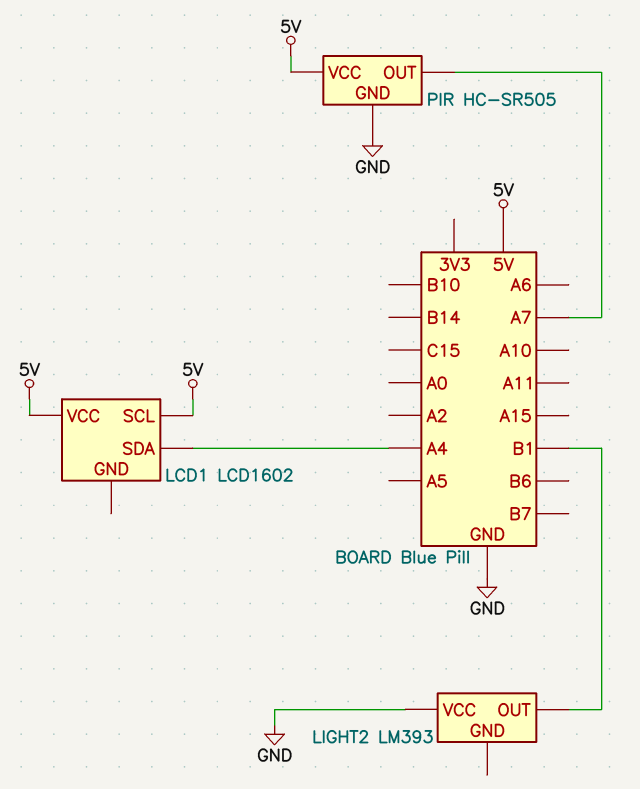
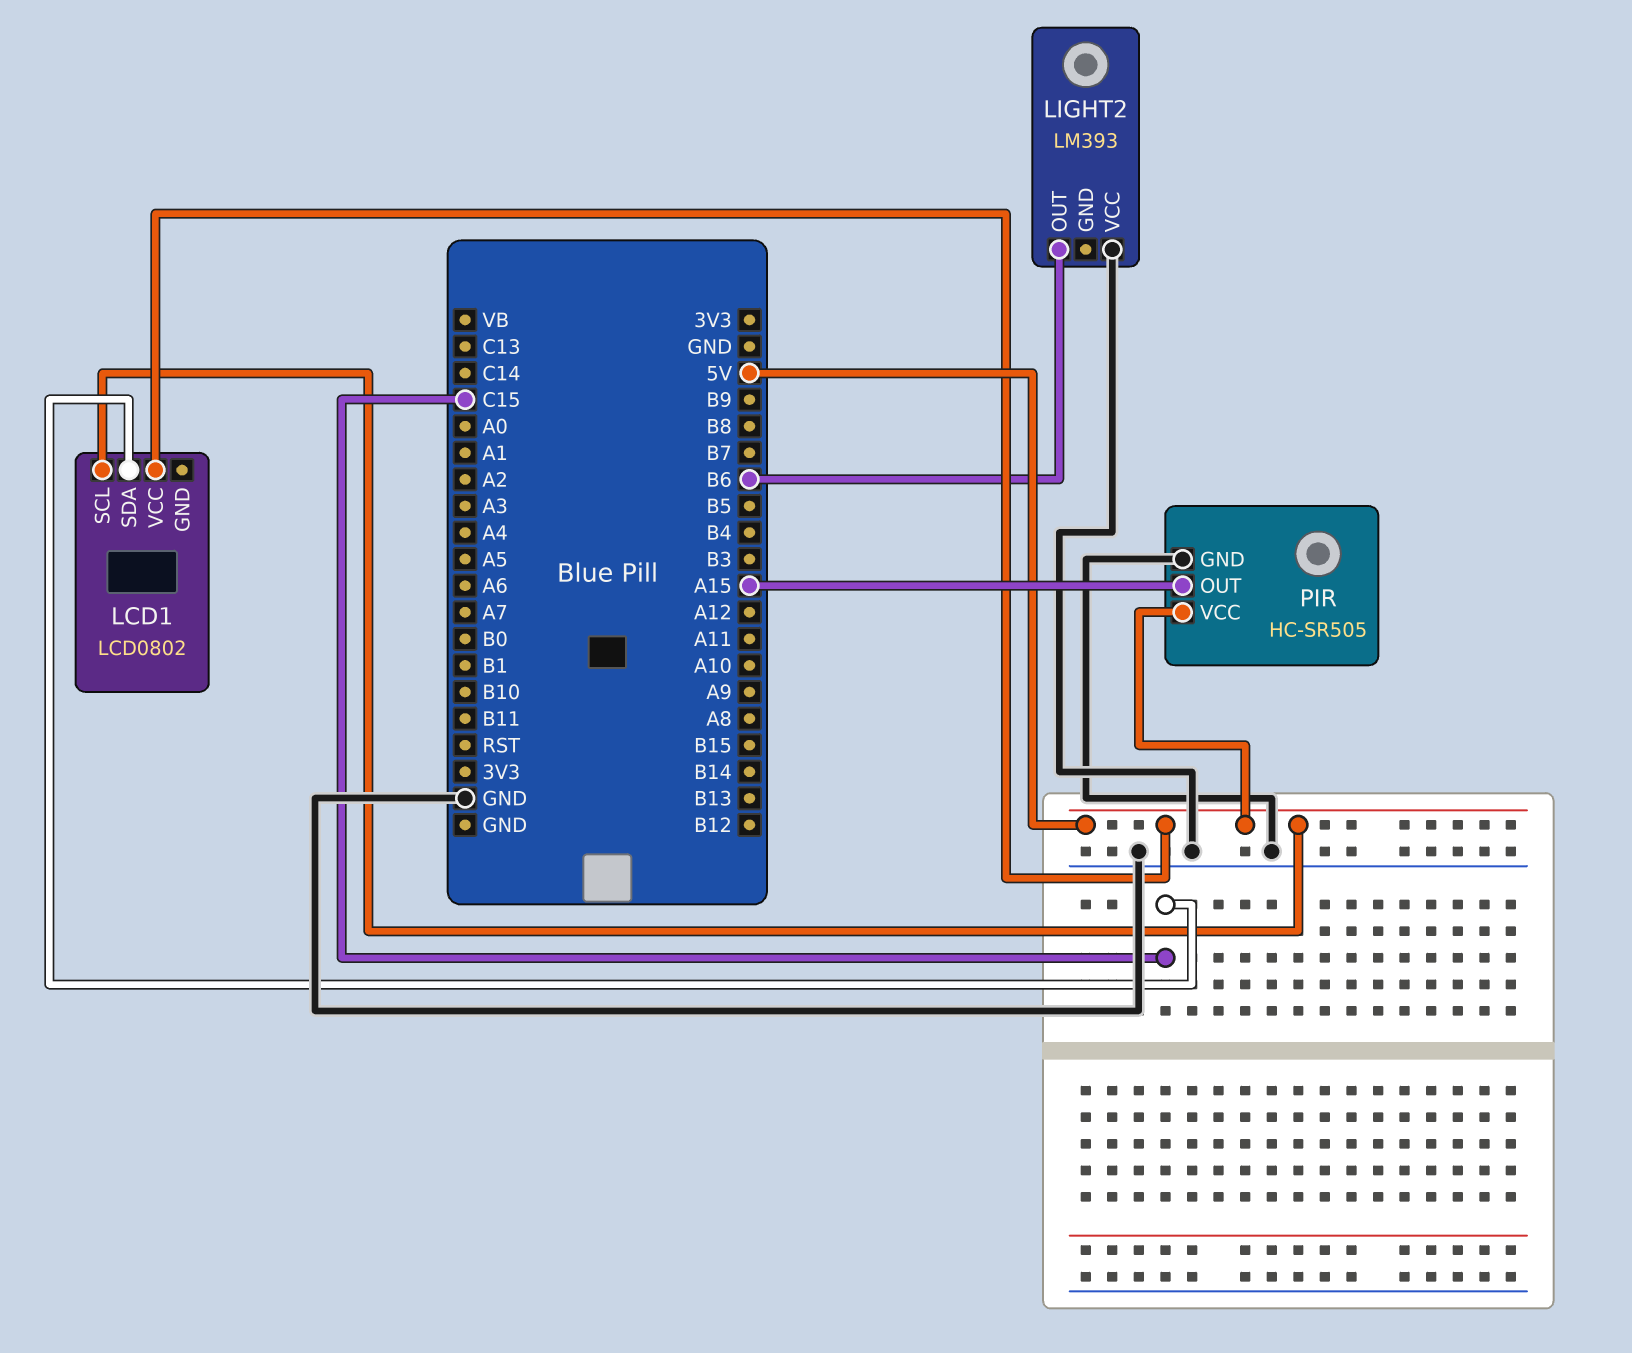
LCD1: LCD1602 -> LCD0802
LCD1 pin SDA: A4 -> C15
LIGHT2 pin OUT: B1 -> B6
PIR pin OUT: A7 -> A15

